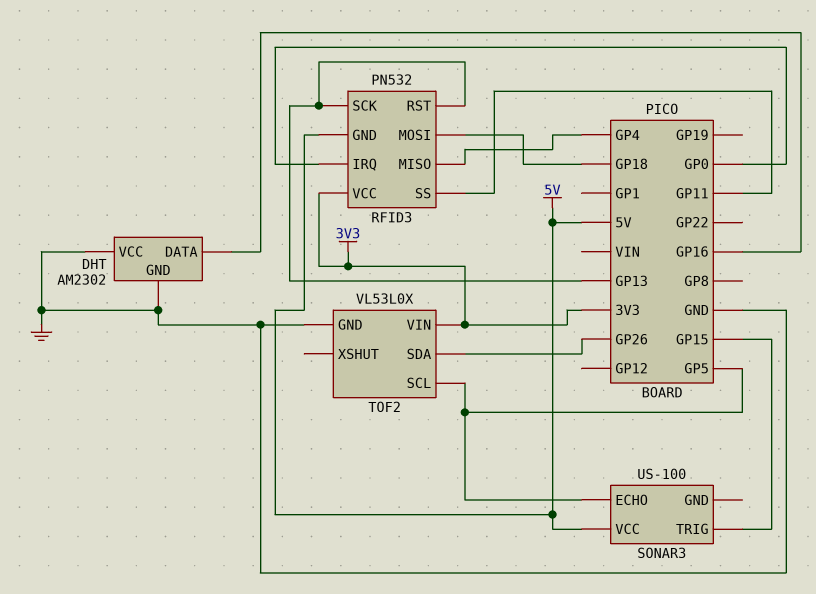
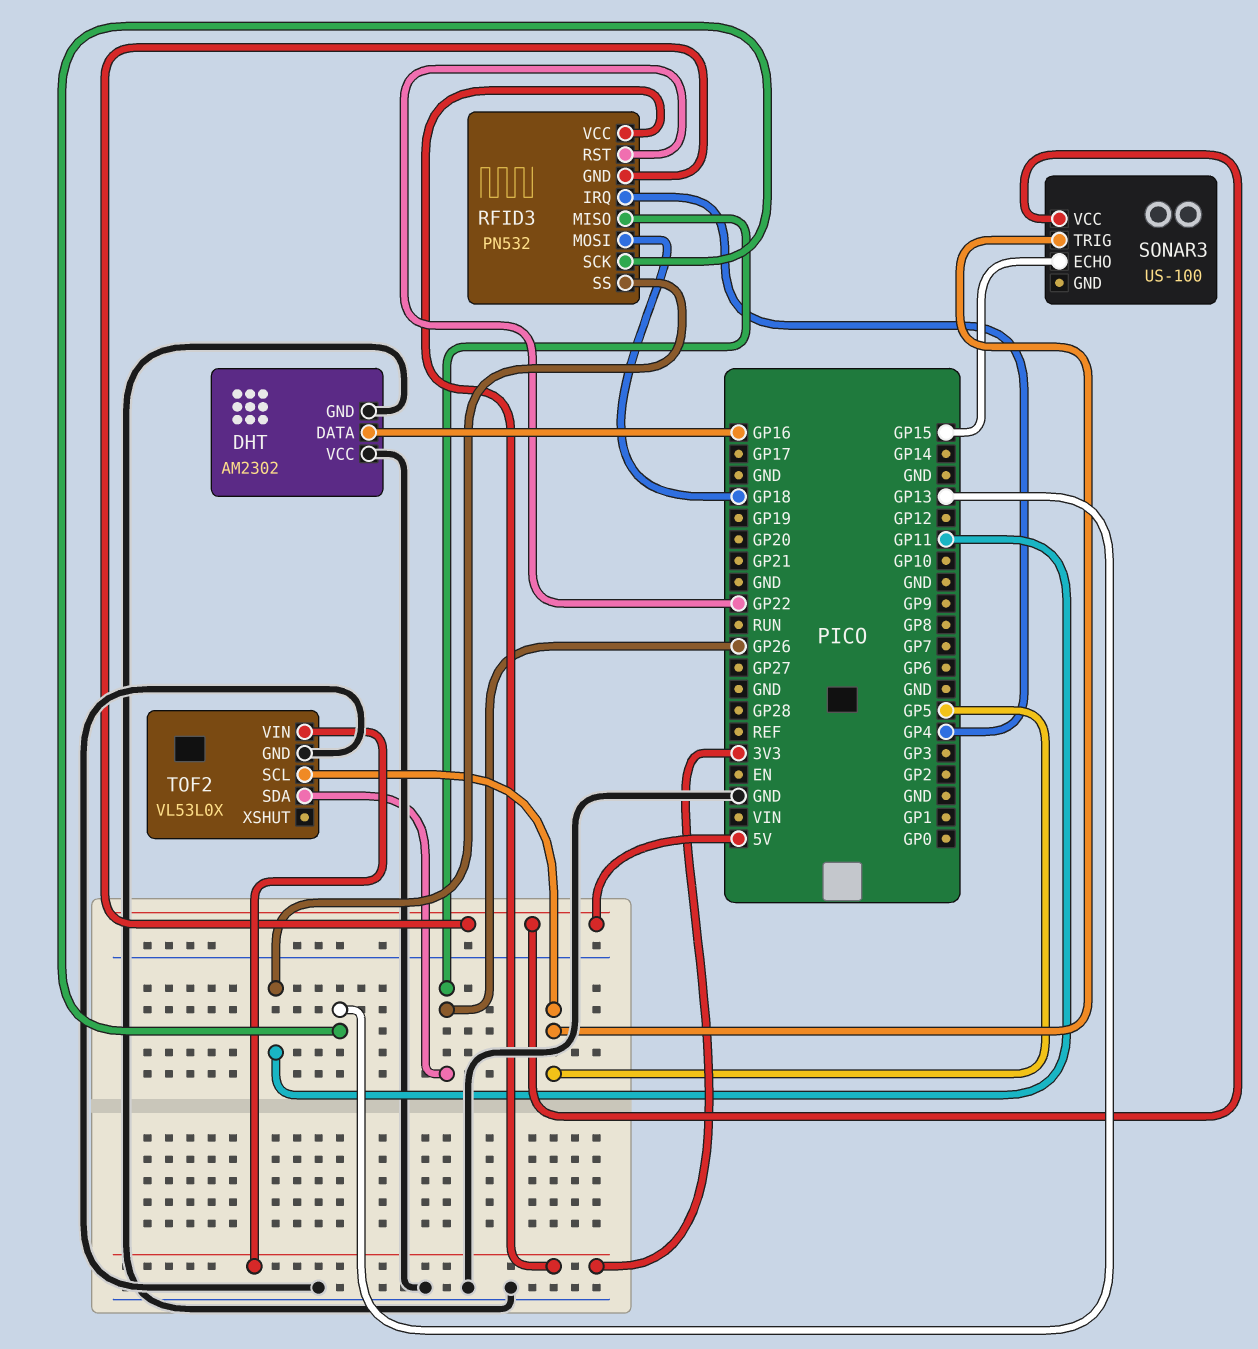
RFID3 pin IRQ: GP0 -> GP4
RFID3 pin MISO: GP4 -> GP26
RFID3 pin RST: GP13 -> GP22
SONAR3 pin ECHO: GP5 -> GP15
SONAR3 pin TRIG: GP15 -> GP5

